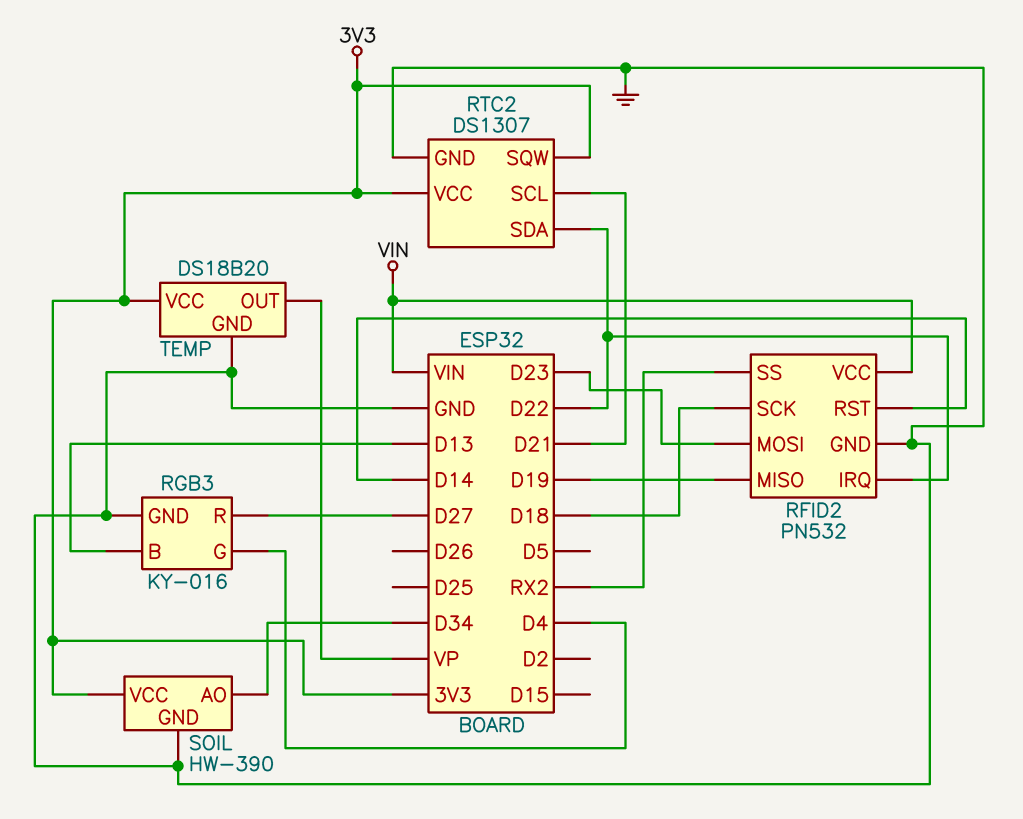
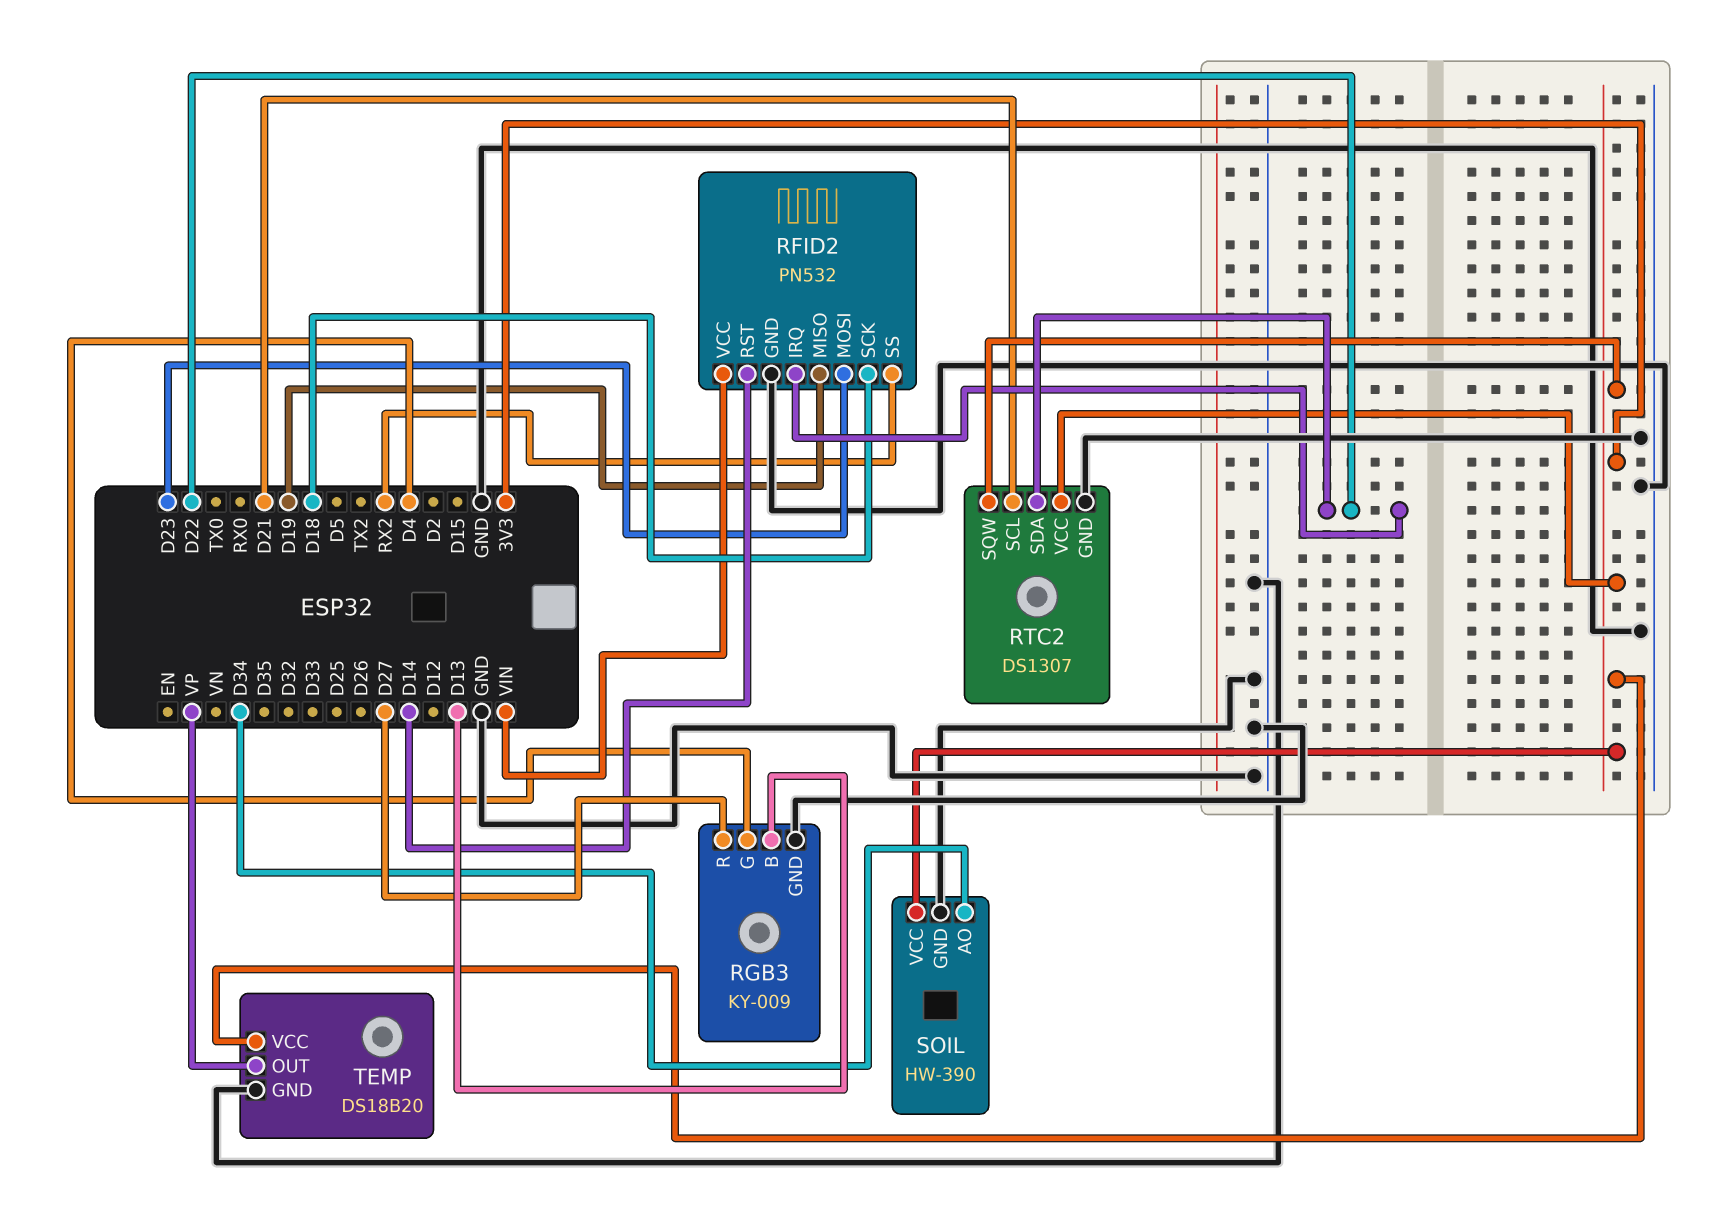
RGB3: KY-016 -> KY-009

